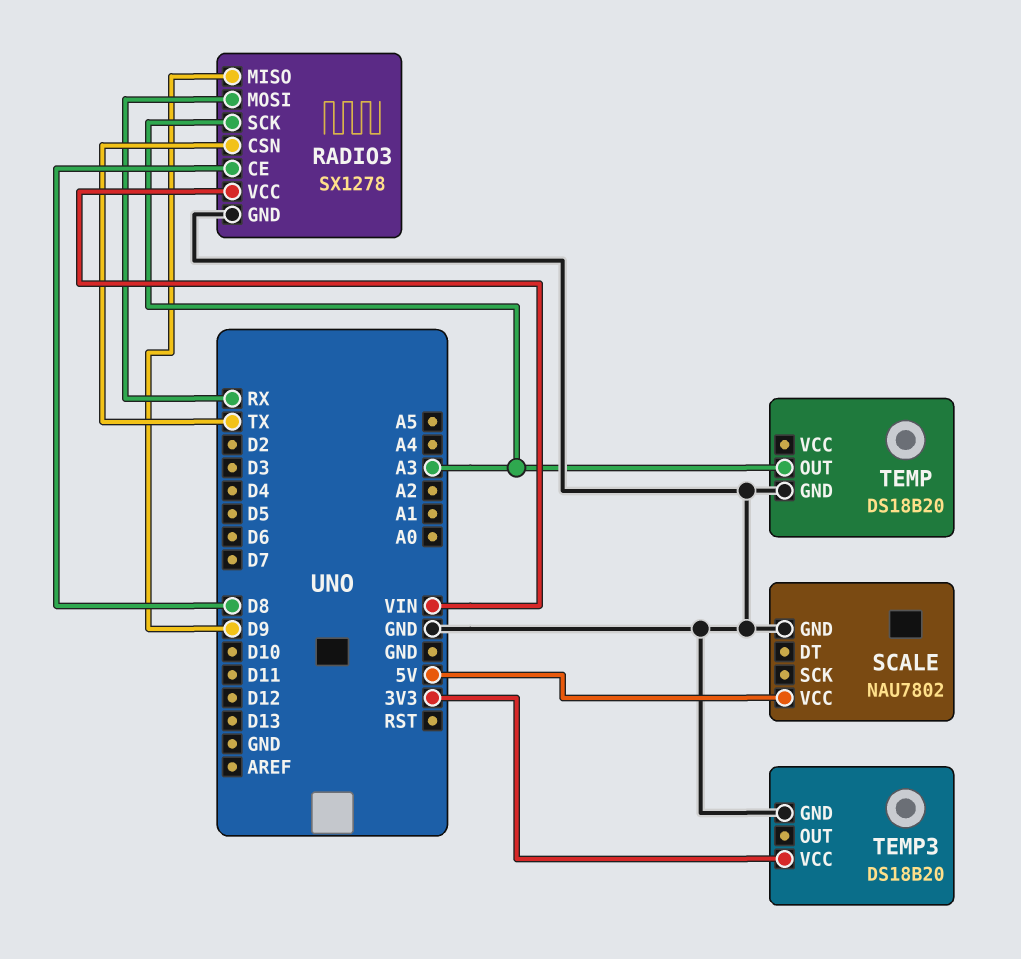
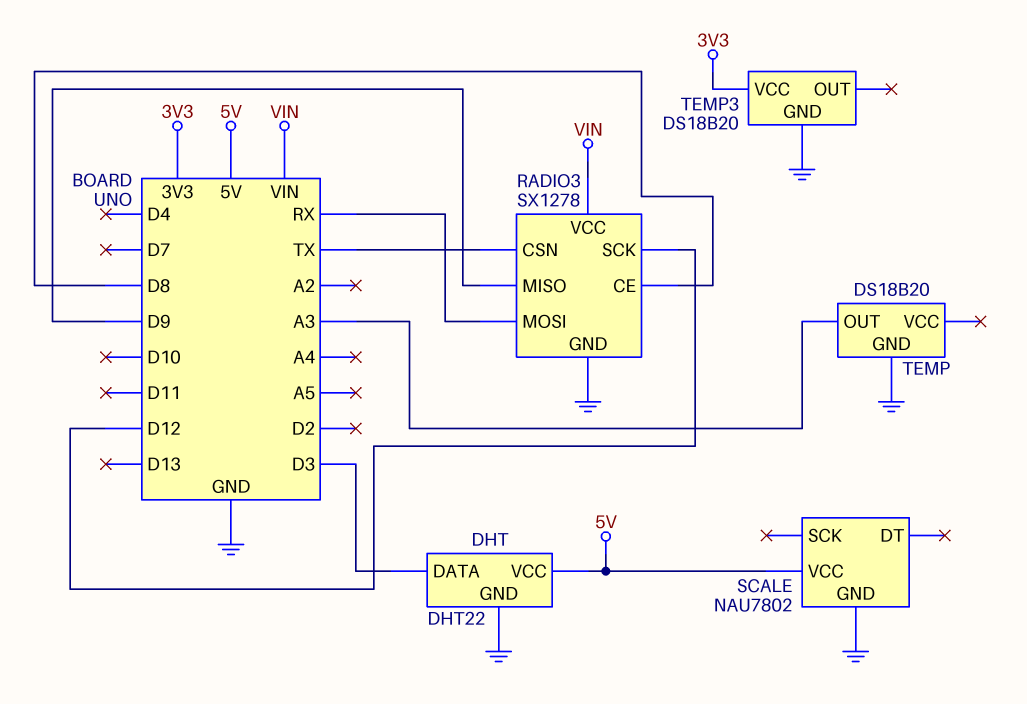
DHT: none -> DHT22
DHT pin DATA: none -> D3
DHT pin GND: none -> GND
DHT pin VCC: none -> 5V
RADIO3 pin SCK: A3 -> D12

